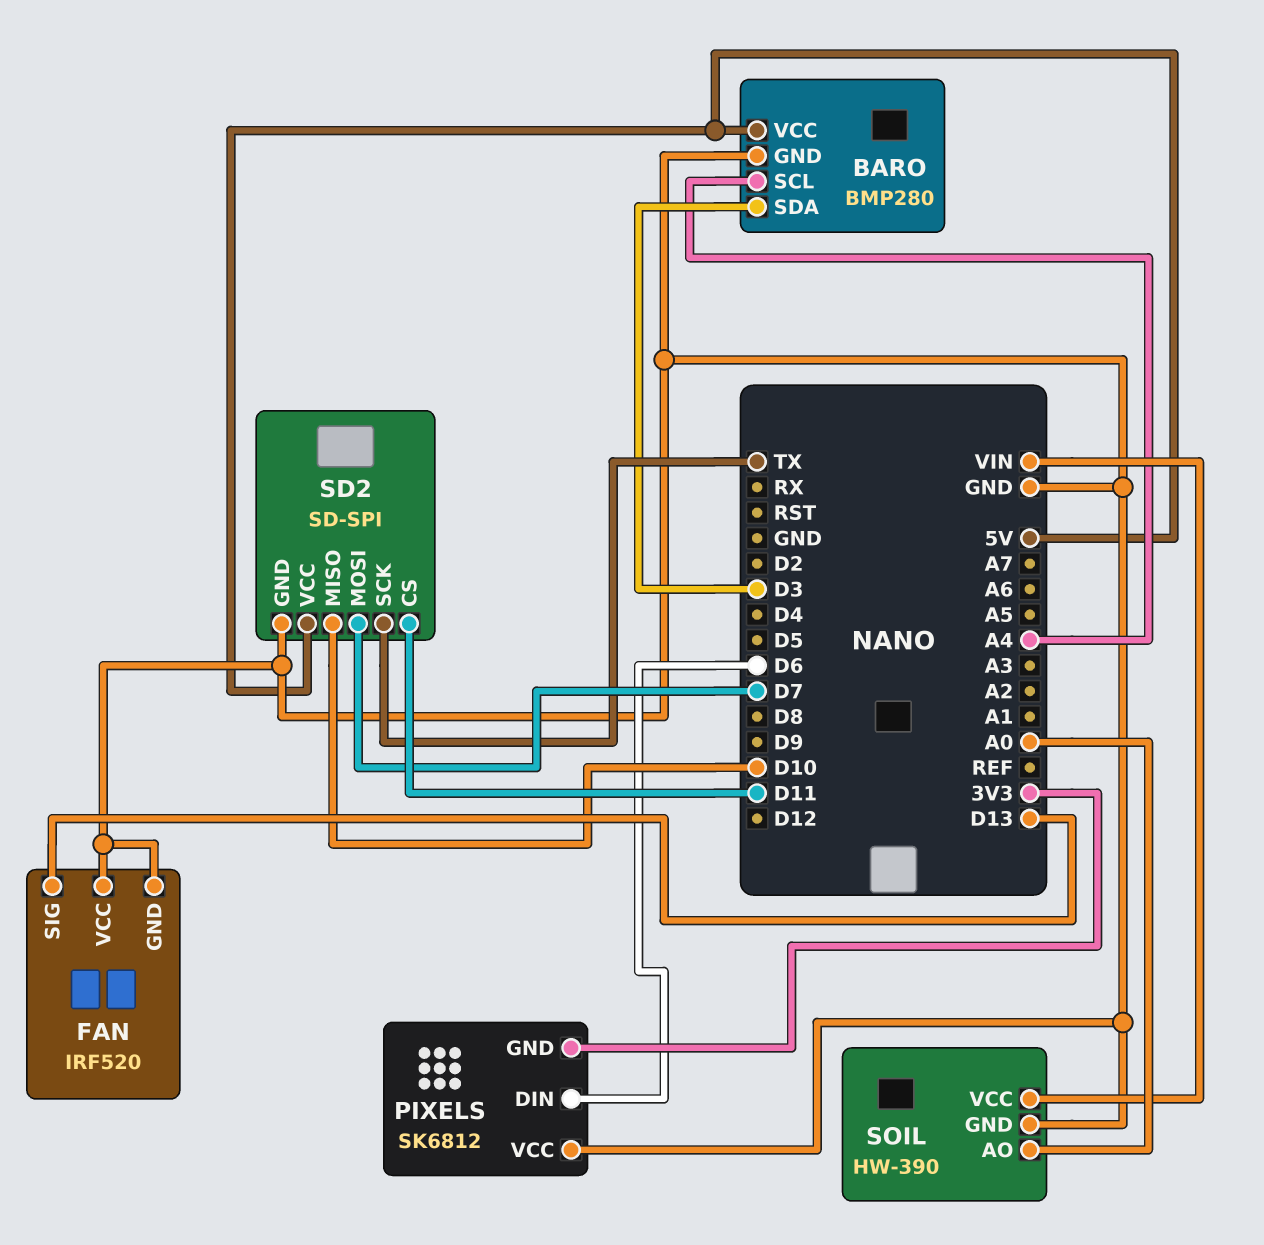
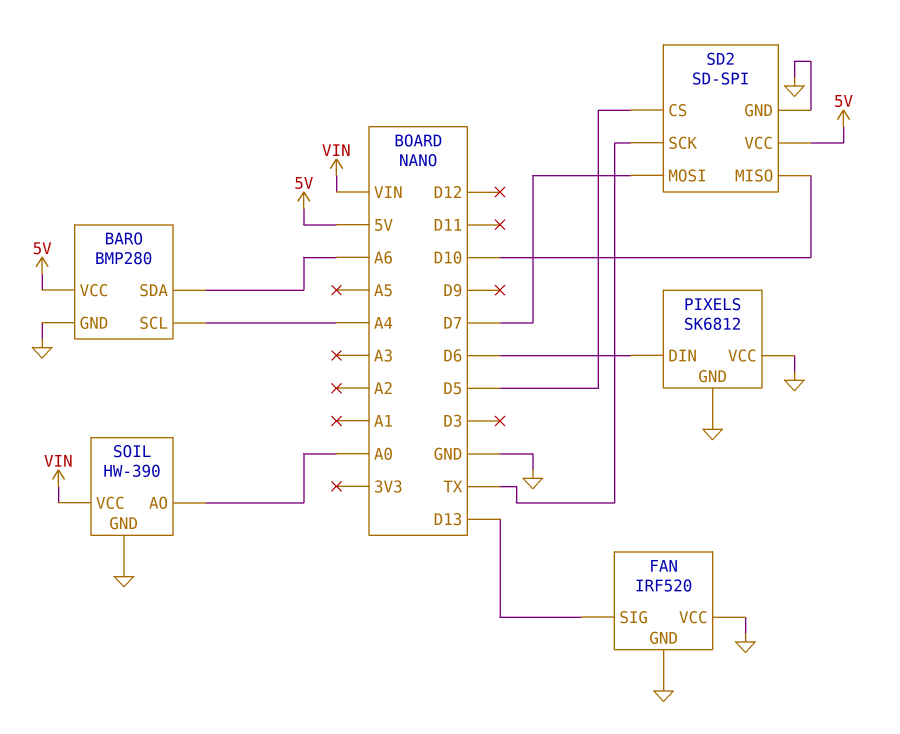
BARO pin SDA: D3 -> A6
PIXELS pin GND: 3V3 -> GND
SD2 pin CS: D11 -> D5

